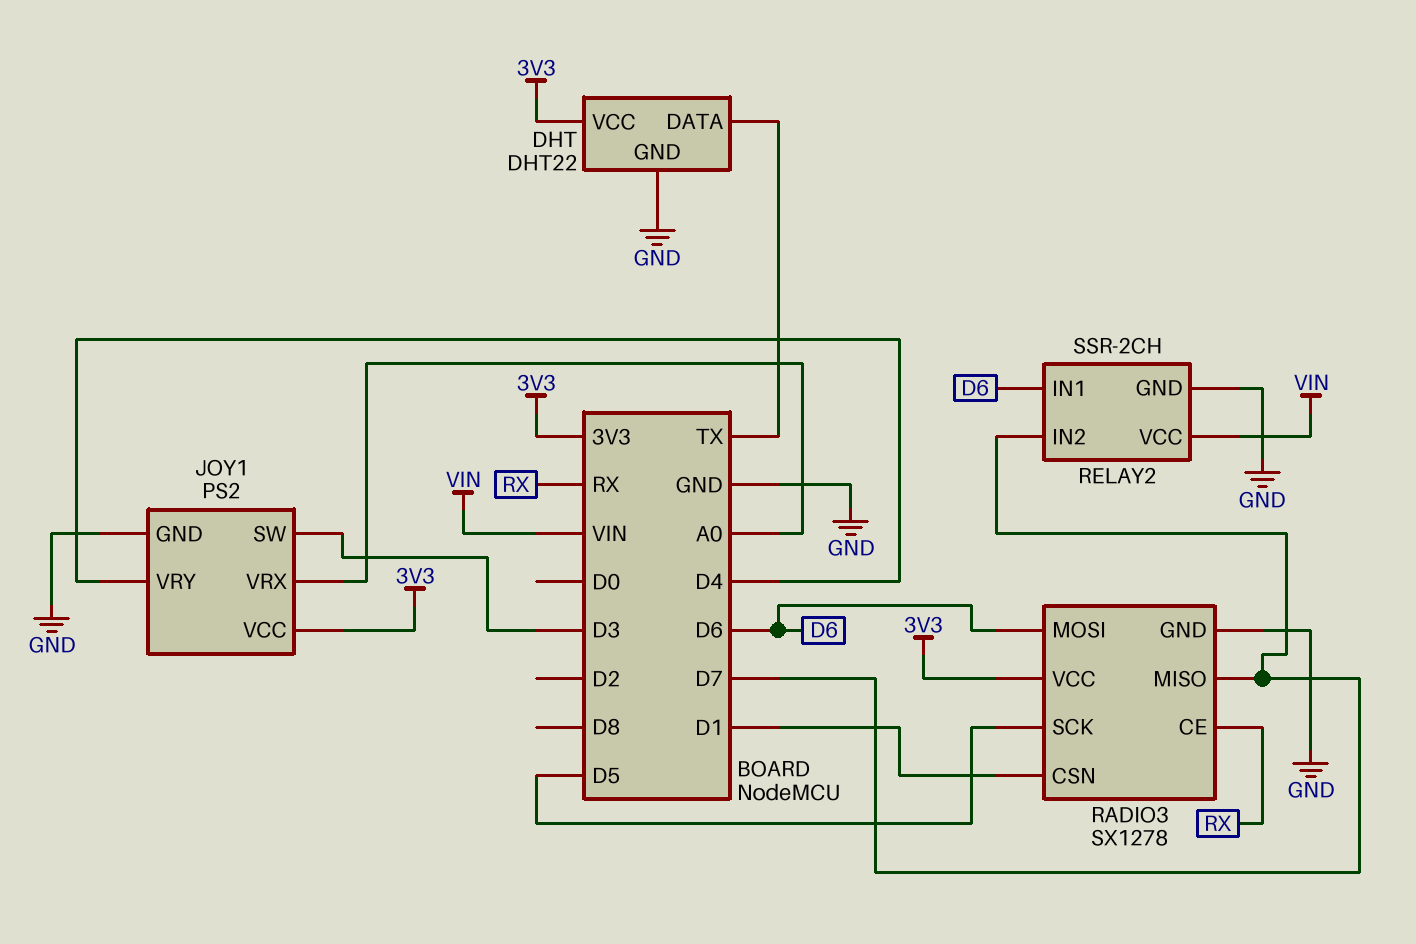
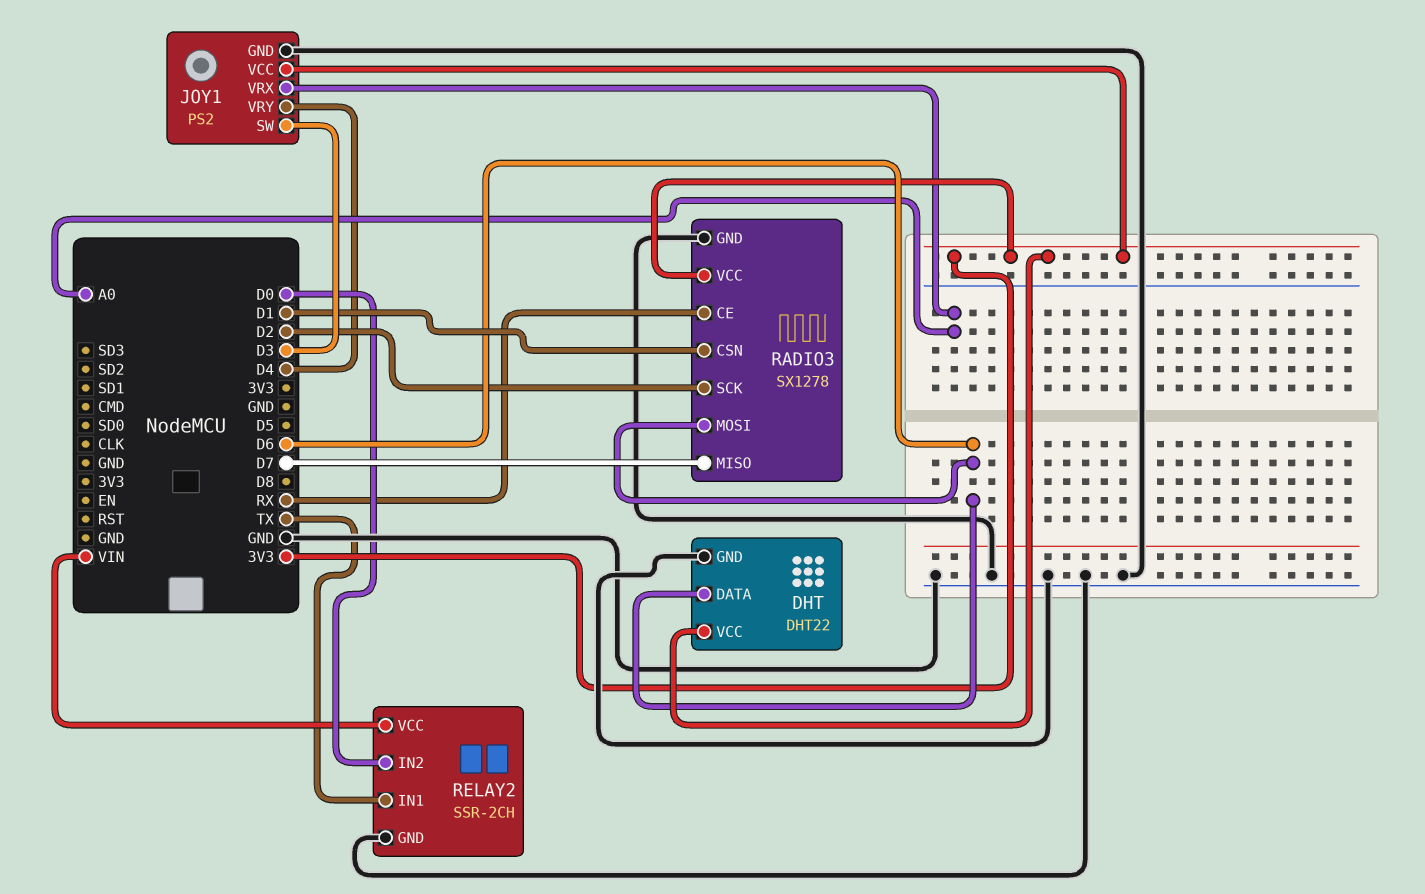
DHT pin DATA: TX -> D6
RADIO3 pin SCK: D5 -> D2
RELAY2 pin IN1: D6 -> TX
RELAY2 pin IN2: D7 -> D0

